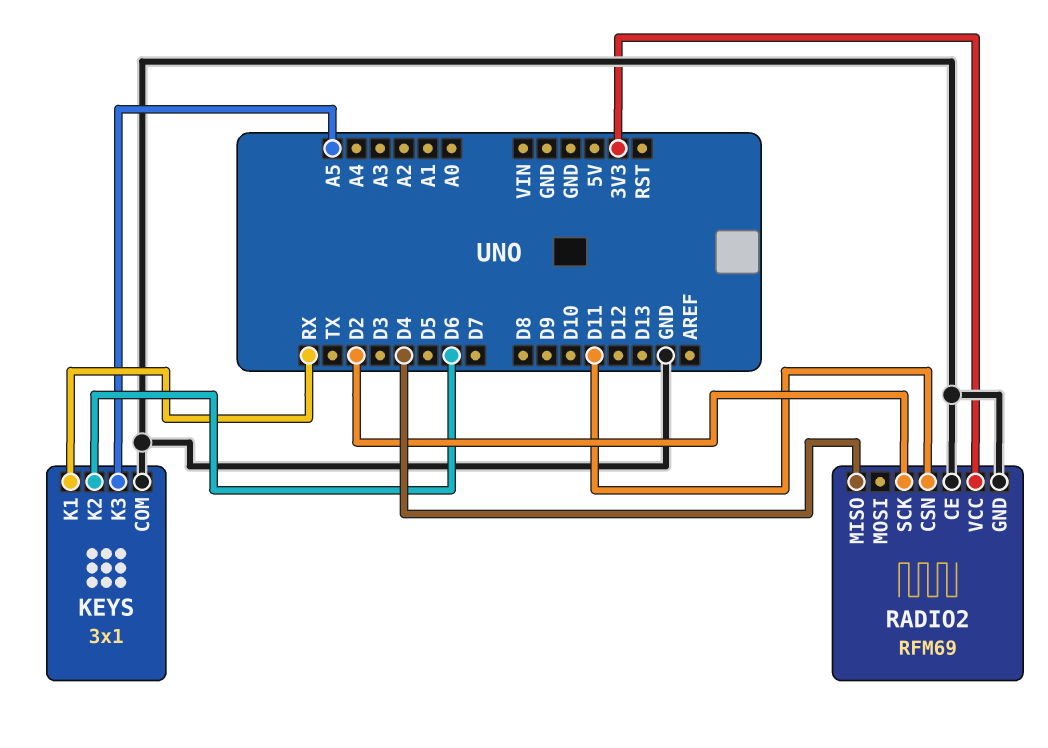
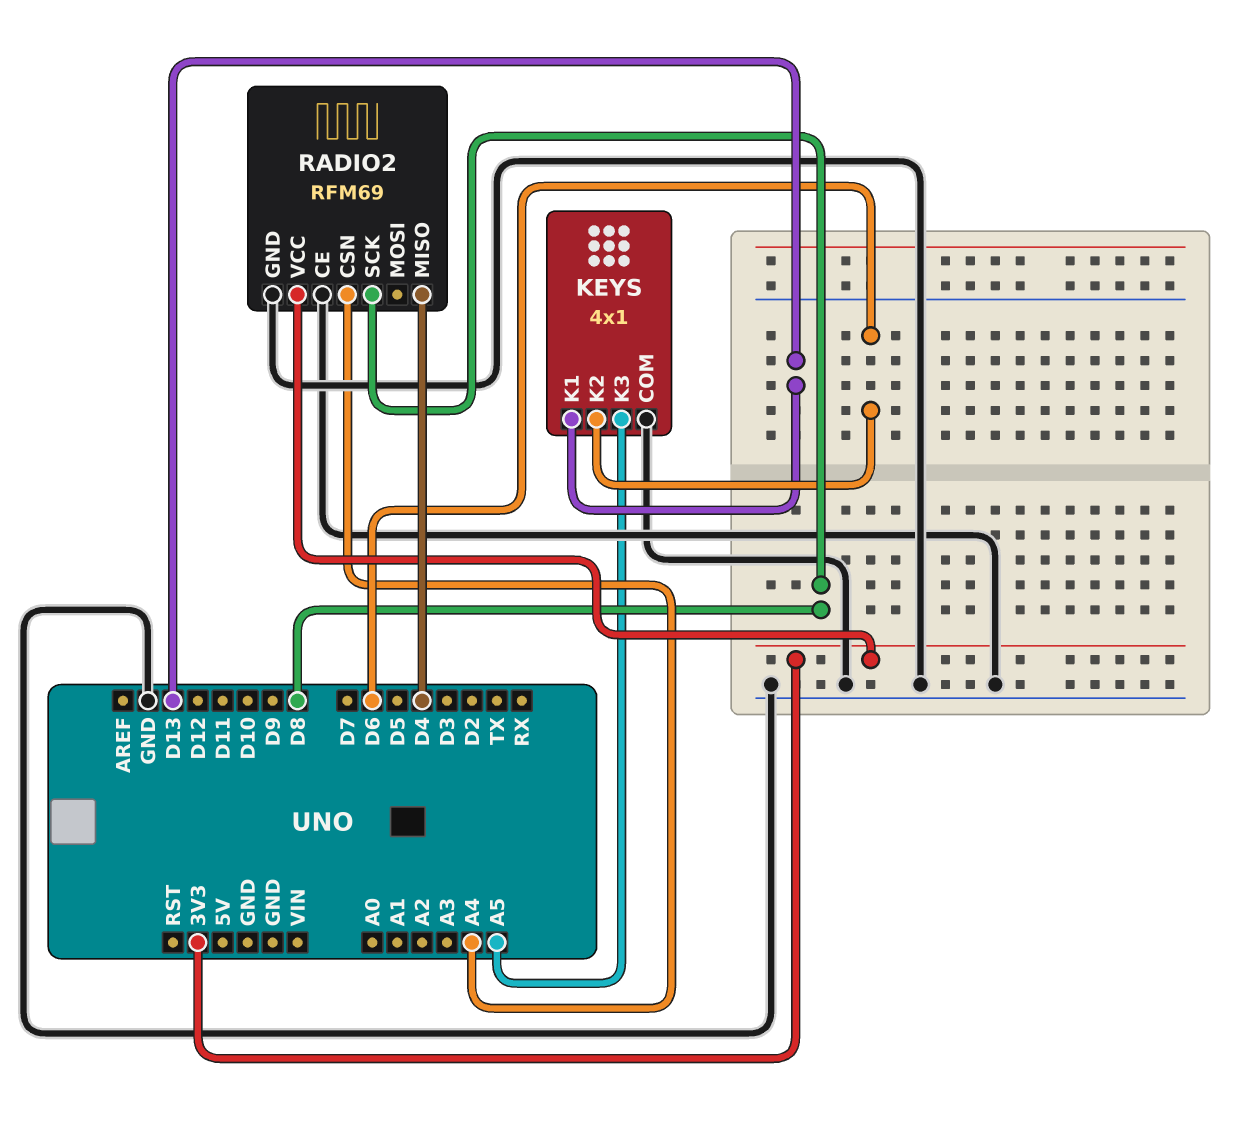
KEYS: 3x1 -> 4x1
KEYS pin K1: RX -> D13
RADIO2 pin CSN: D11 -> A4
RADIO2 pin SCK: D2 -> D8

